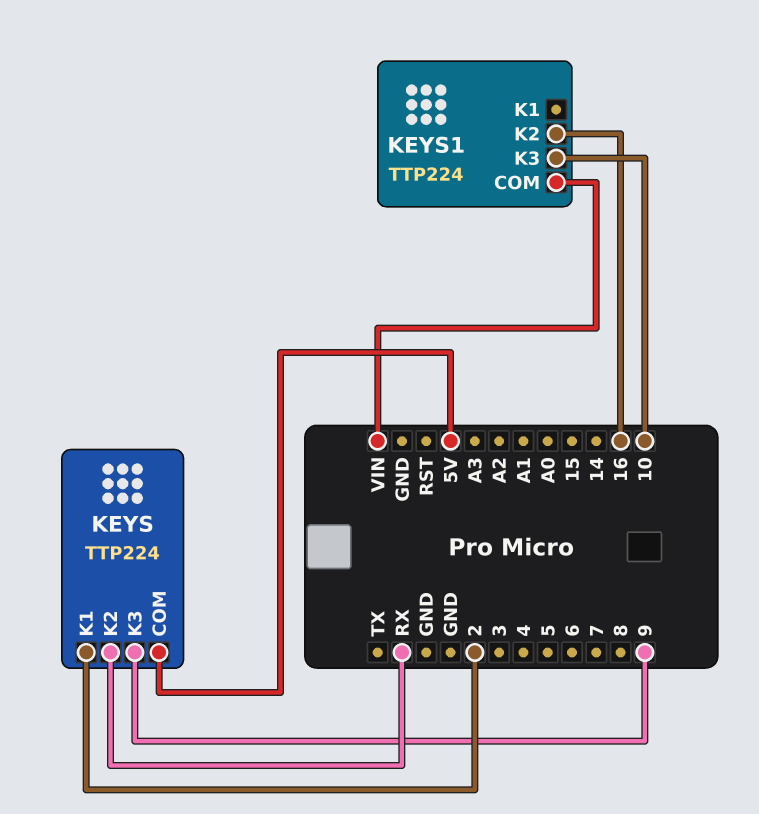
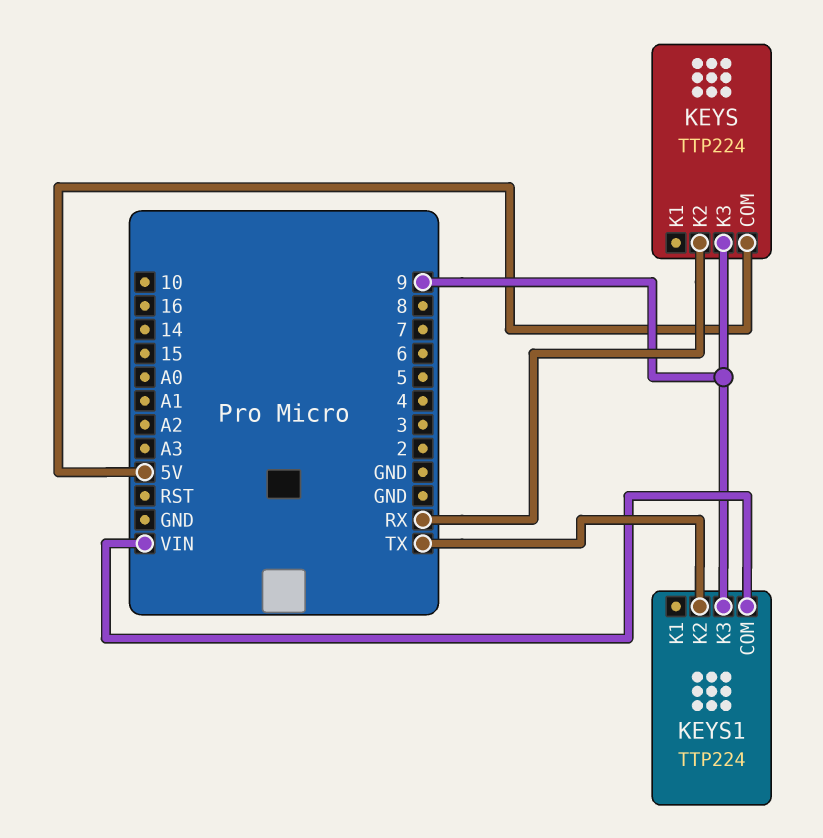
KEYS pin K1: 2 -> none
KEYS1 pin K2: 16 -> TX
KEYS1 pin K3: 10 -> 9

